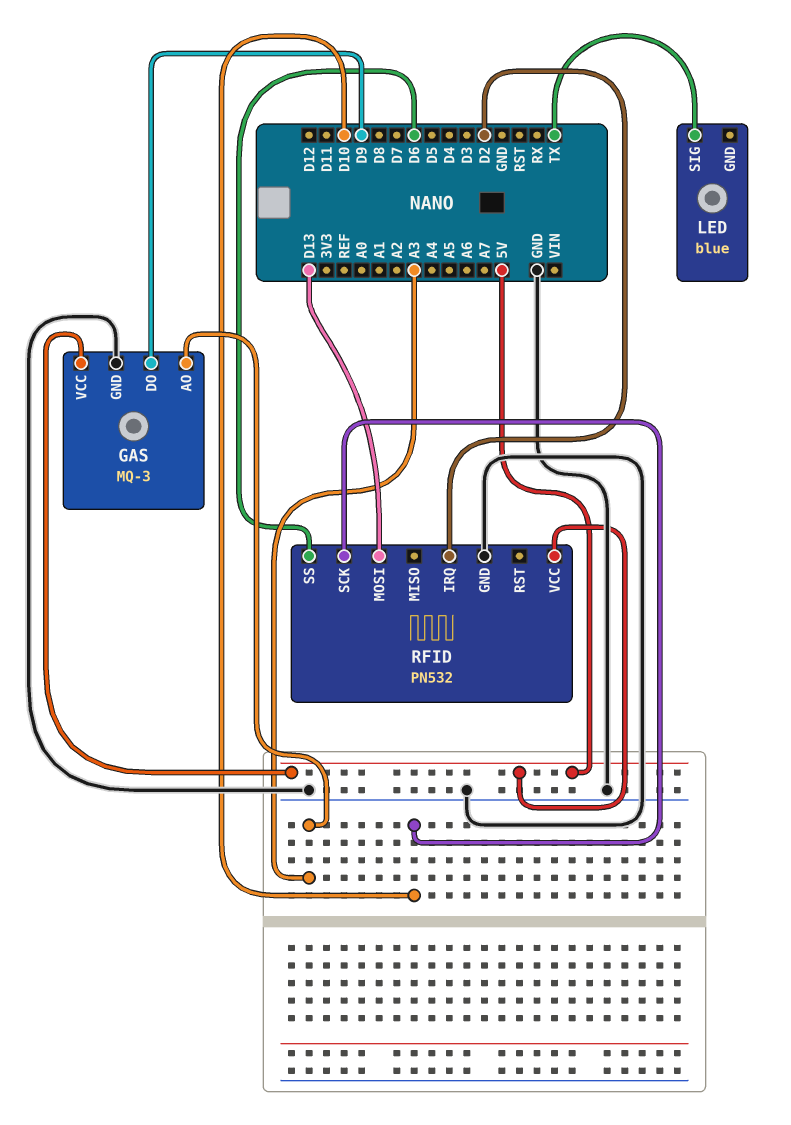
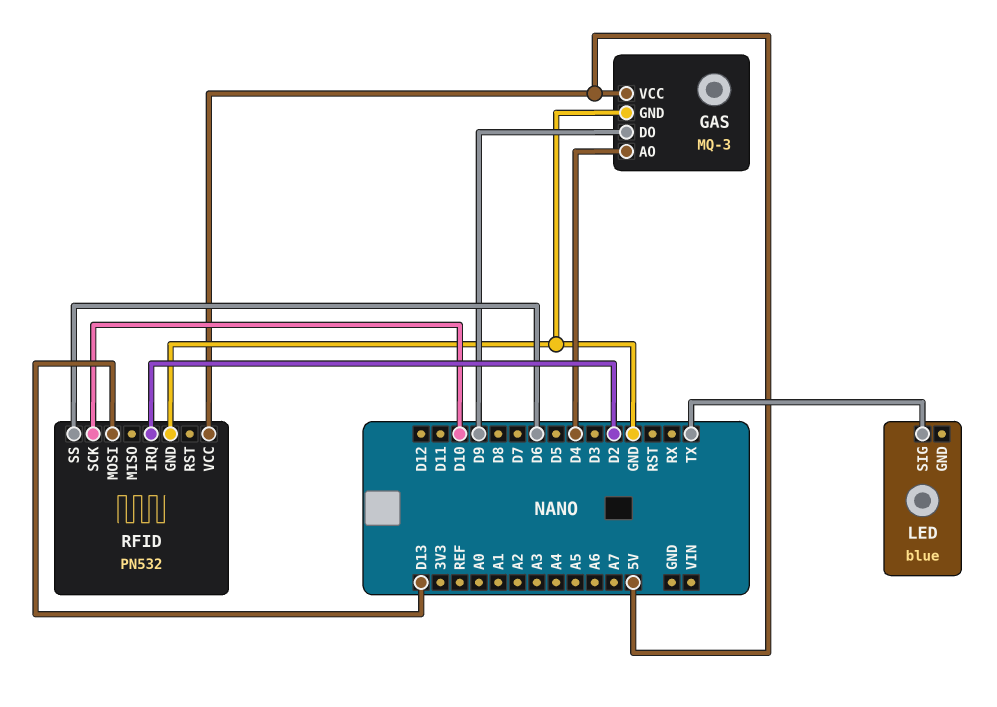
GAS pin AO: A3 -> D4

